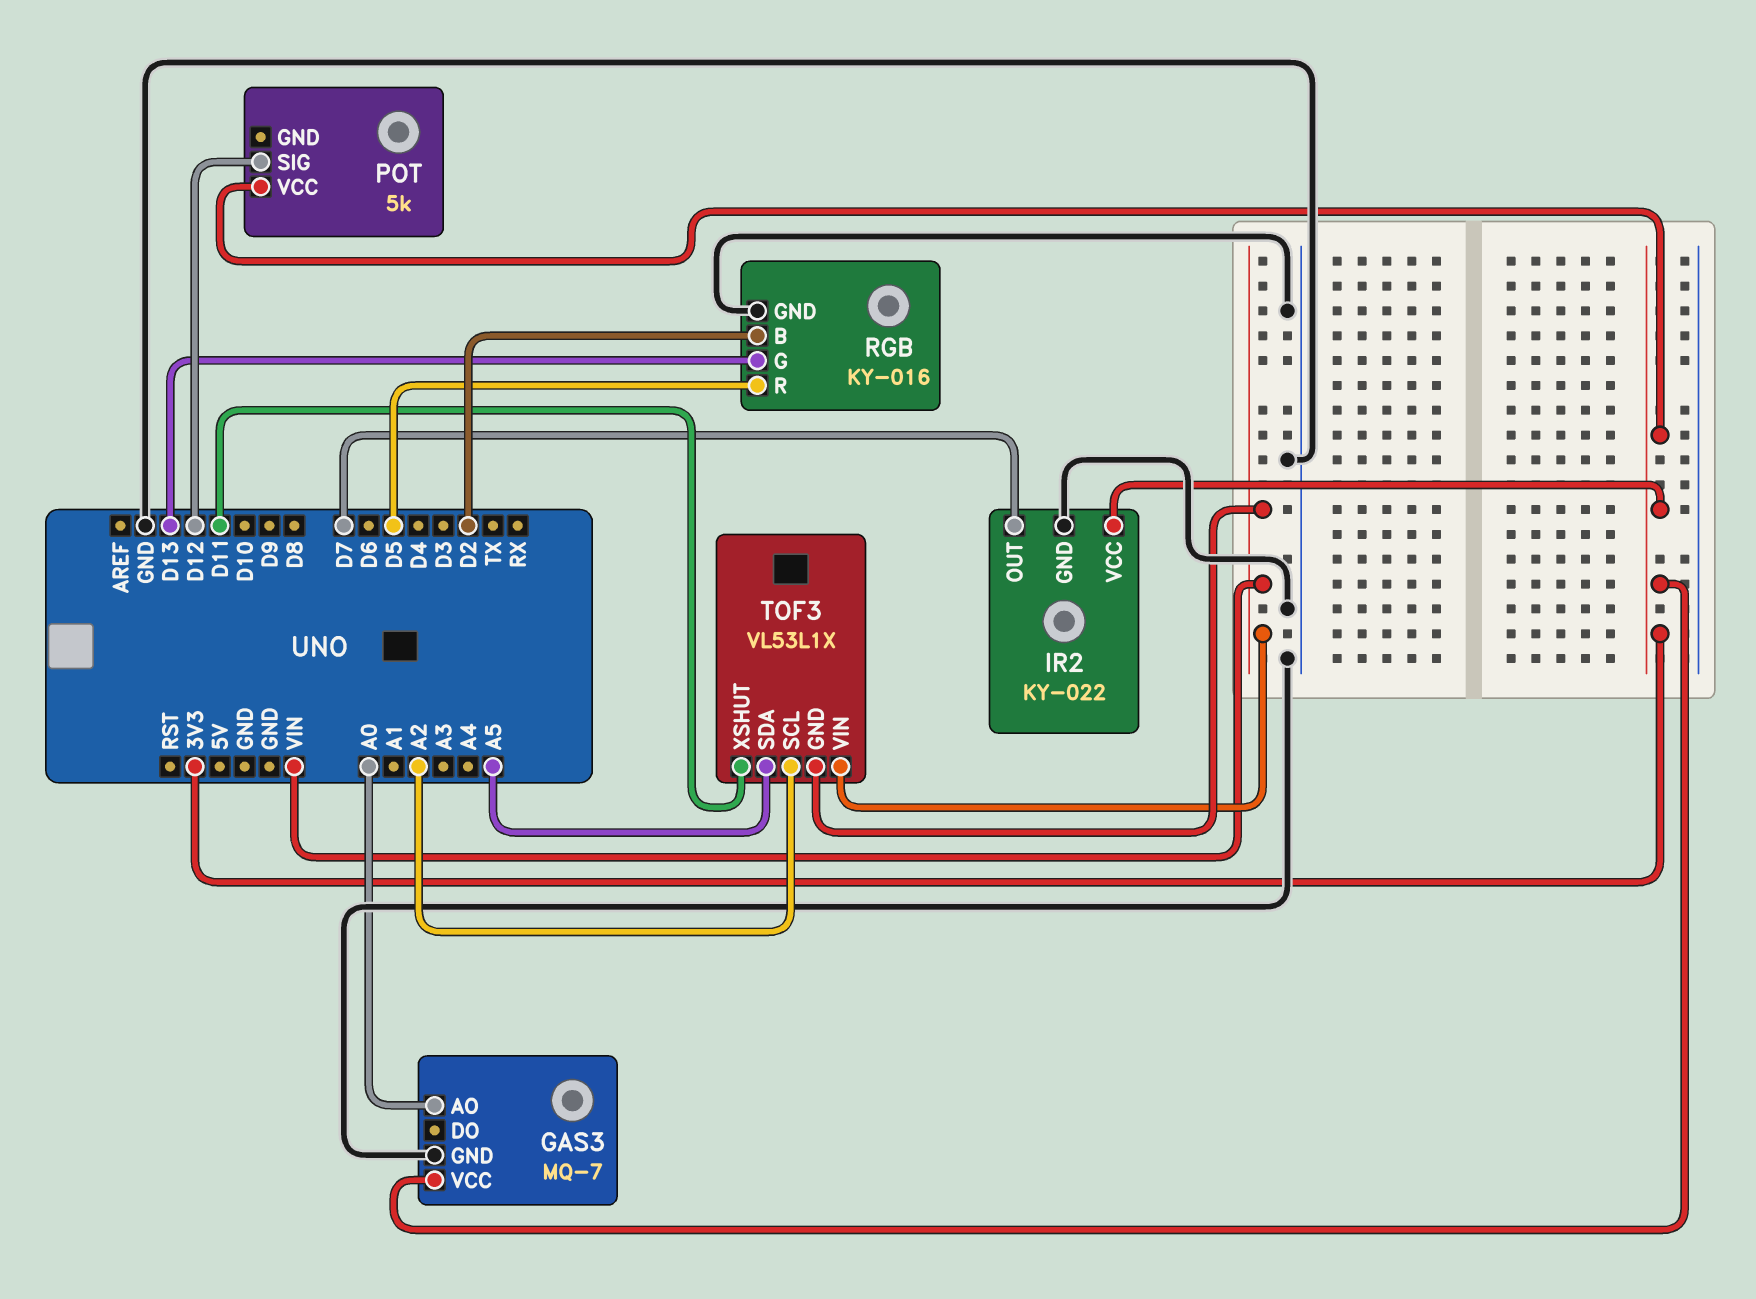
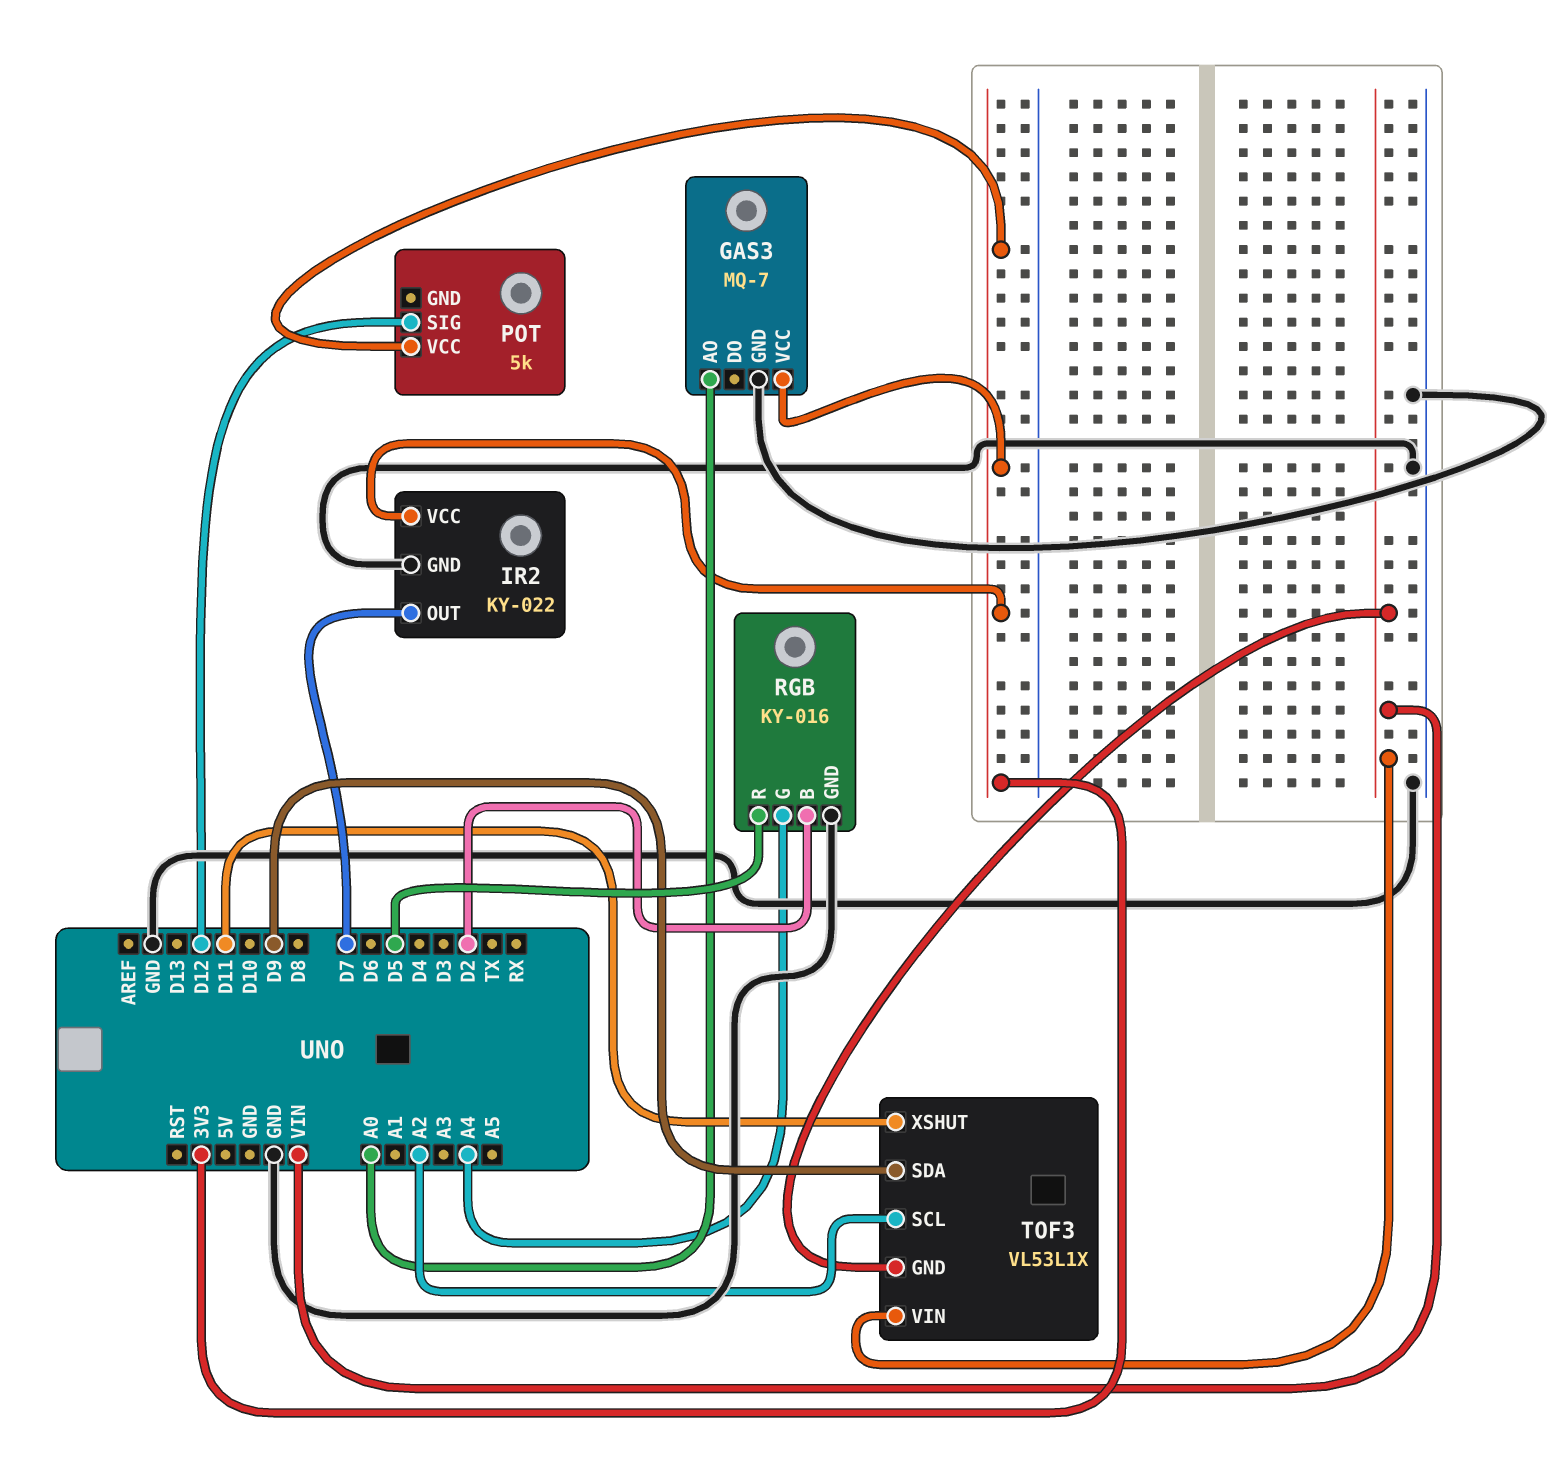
RGB pin G: D13 -> A4
TOF3 pin SDA: A5 -> D9

